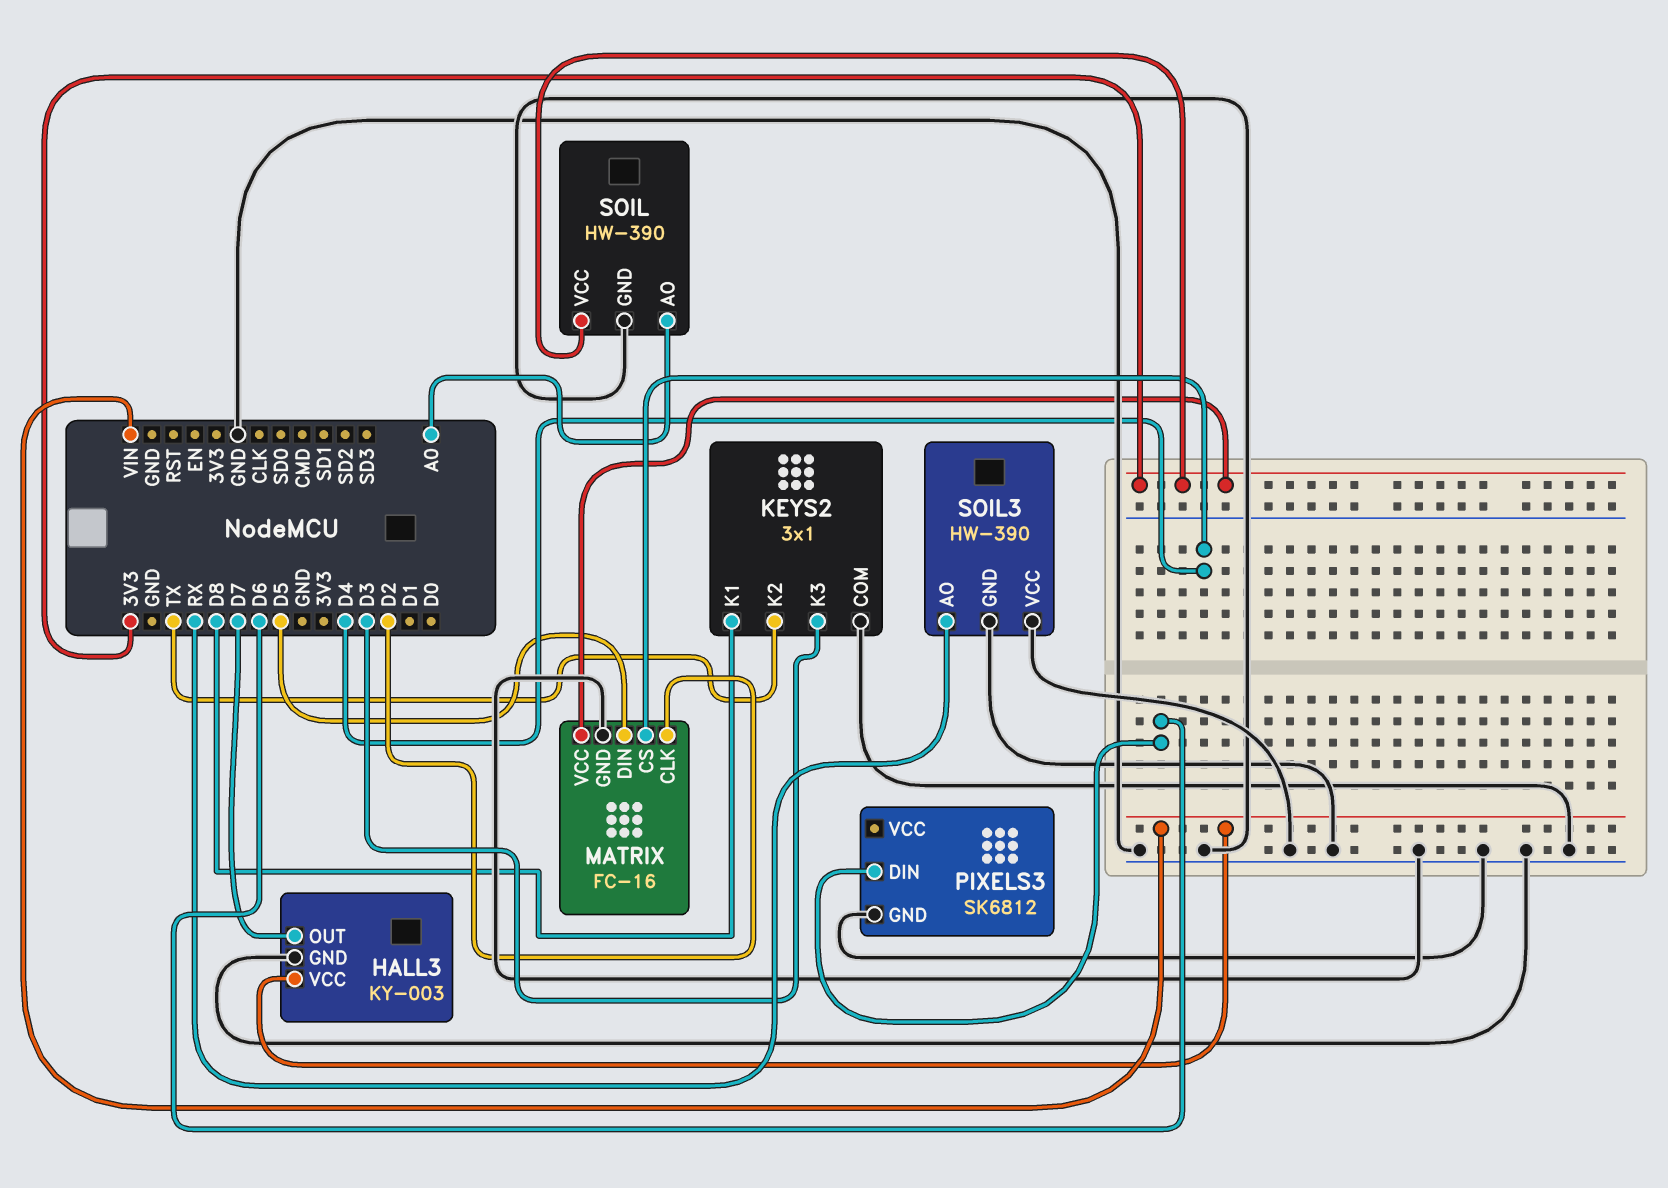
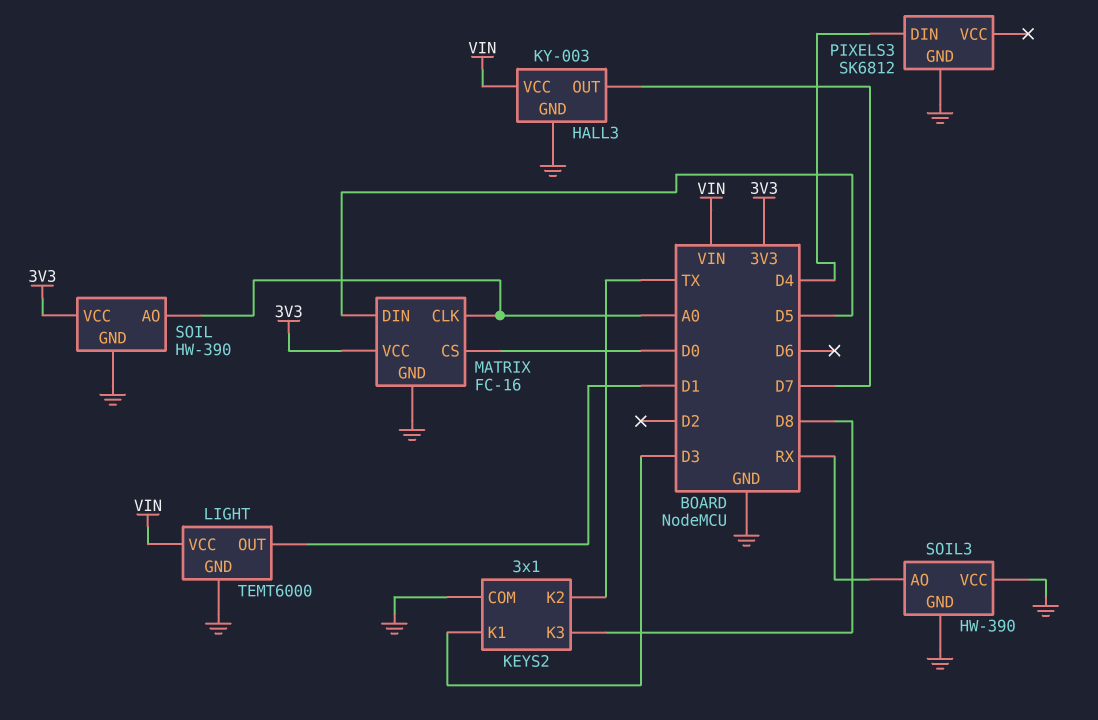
KEYS2 pin K1: D8 -> D3
KEYS2 pin K3: D3 -> D8
LIGHT: none -> TEMT6000
LIGHT pin GND: none -> GND
LIGHT pin OUT: none -> D1
LIGHT pin VCC: none -> VIN
MATRIX pin CLK: D2 -> A0
MATRIX pin CS: D4 -> D0
PIXELS3 pin DIN: D6 -> D4

